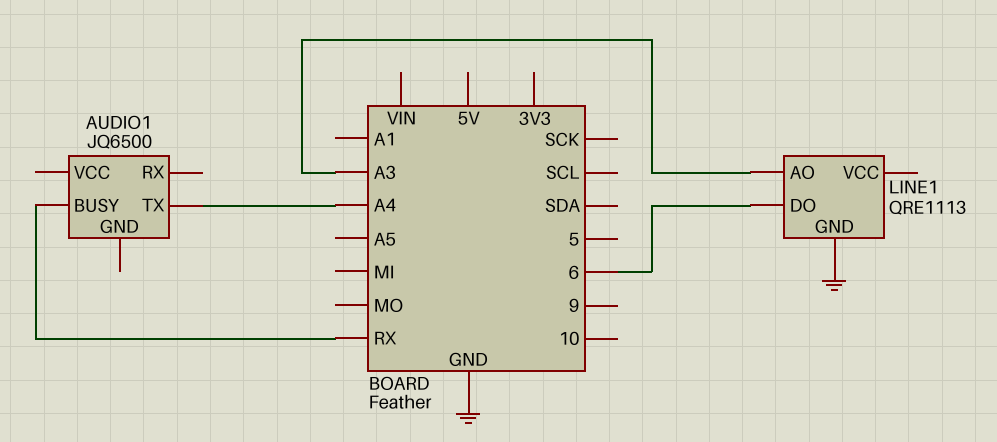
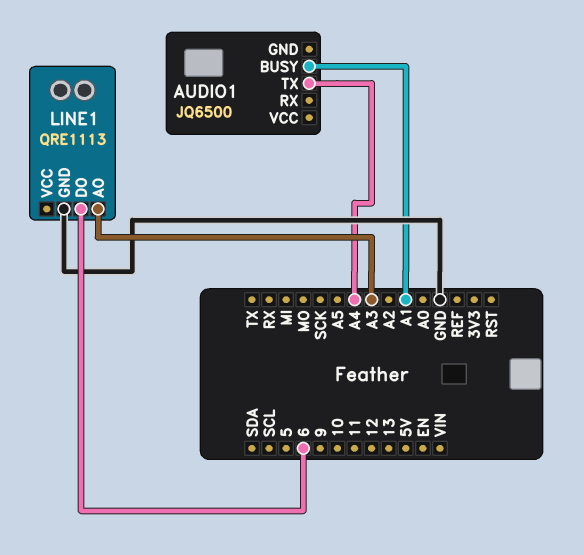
AUDIO1 pin BUSY: RX -> A1

